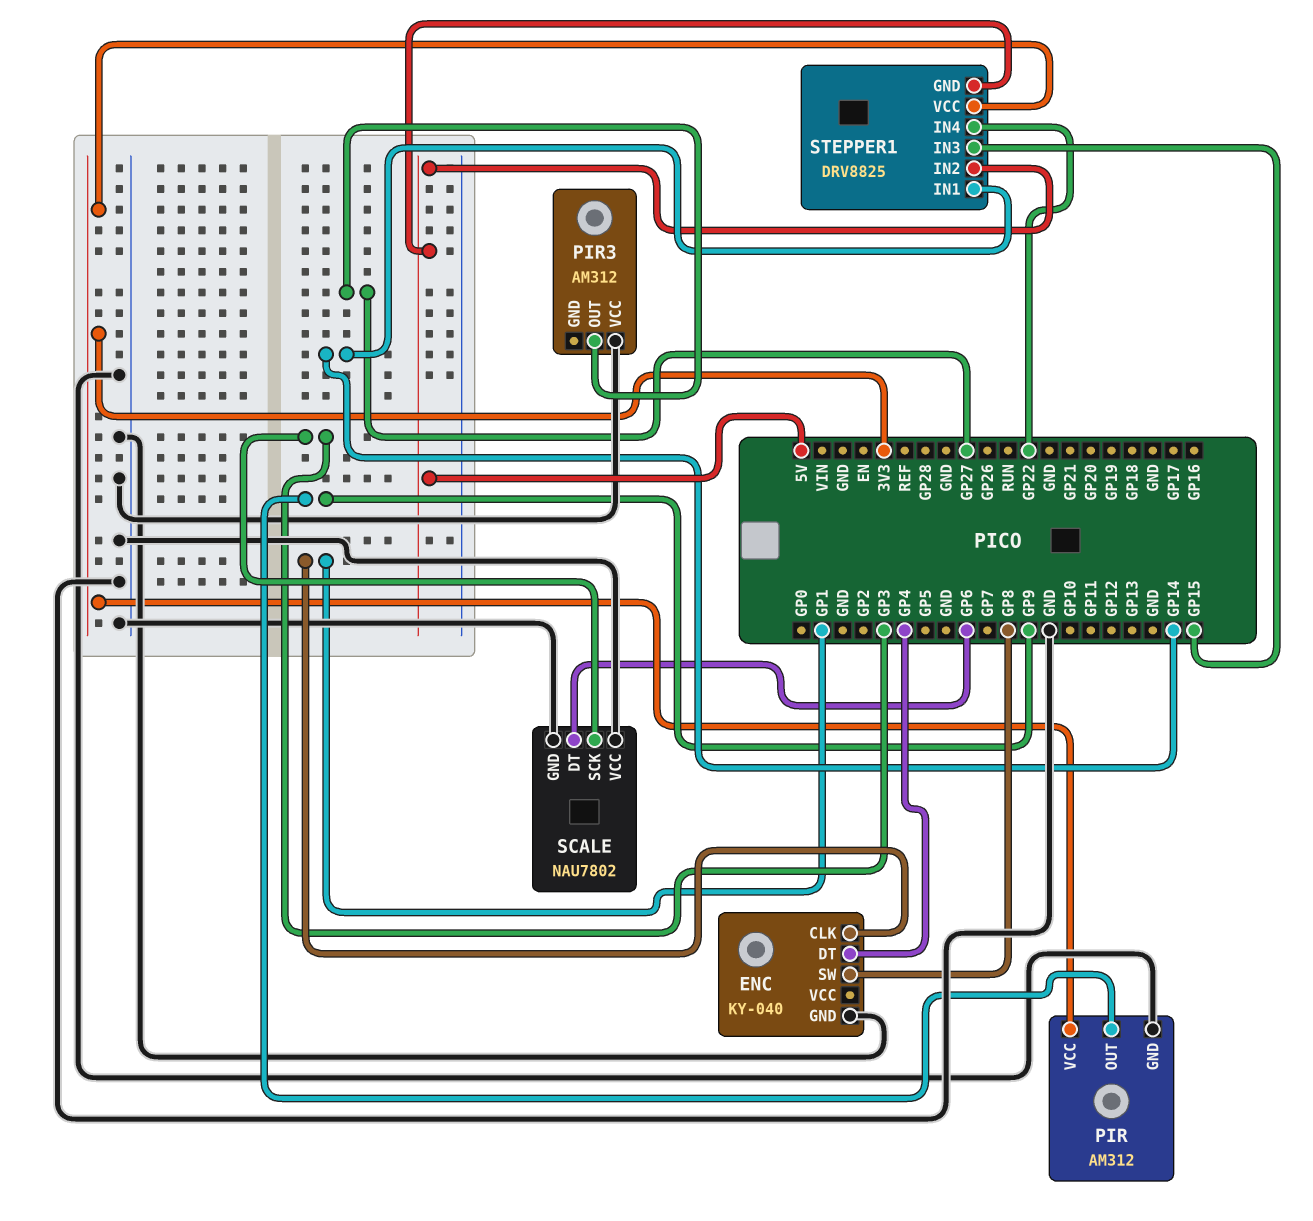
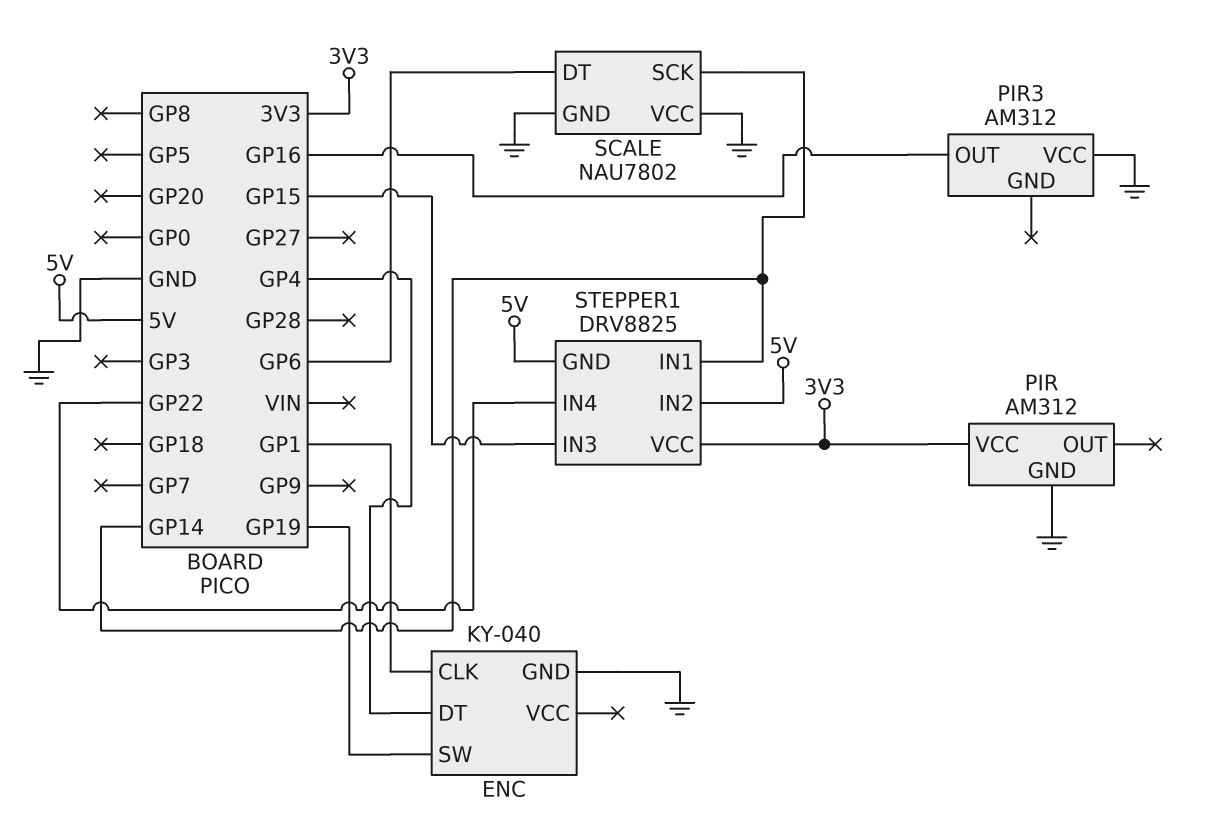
ENC pin SW: GP8 -> GP19
PIR pin OUT: GP9 -> none
PIR3 pin OUT: GP27 -> GP16
SCALE pin SCK: GP3 -> GP14

